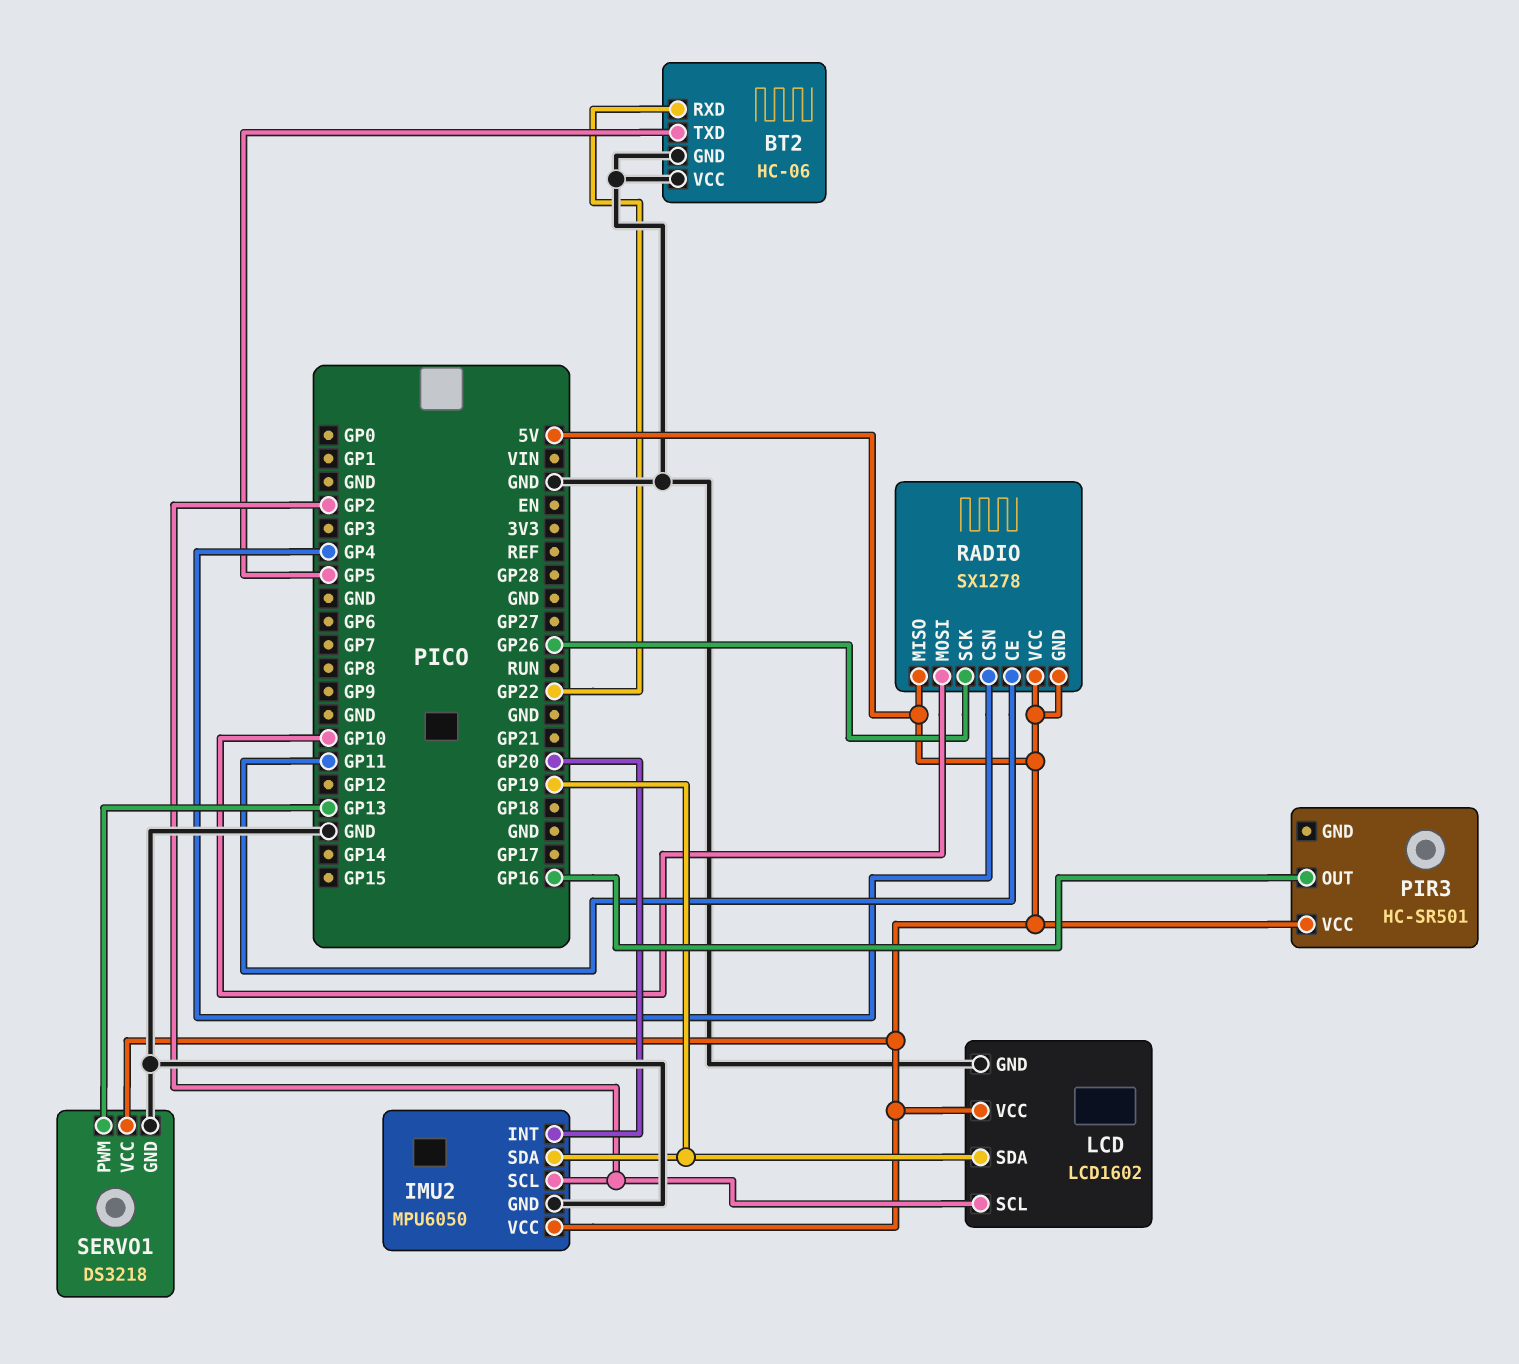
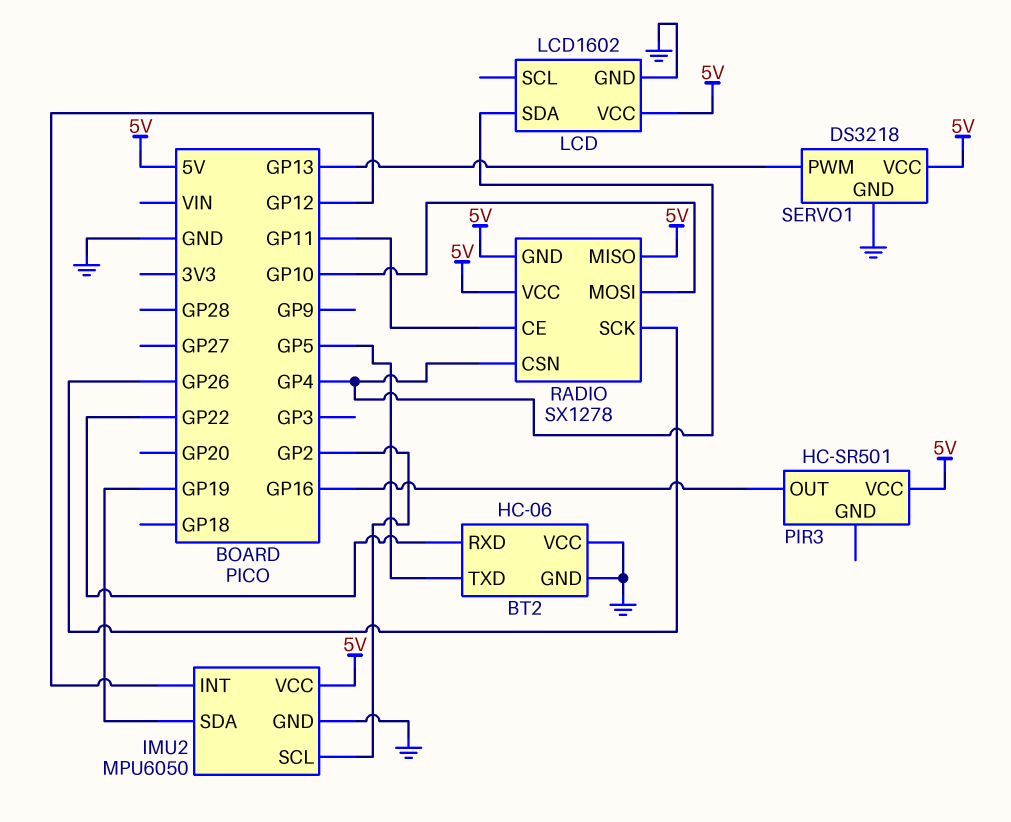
IMU2 pin INT: GP20 -> GP12
LCD pin SCL: GP2 -> none
LCD pin SDA: GP19 -> GP4

